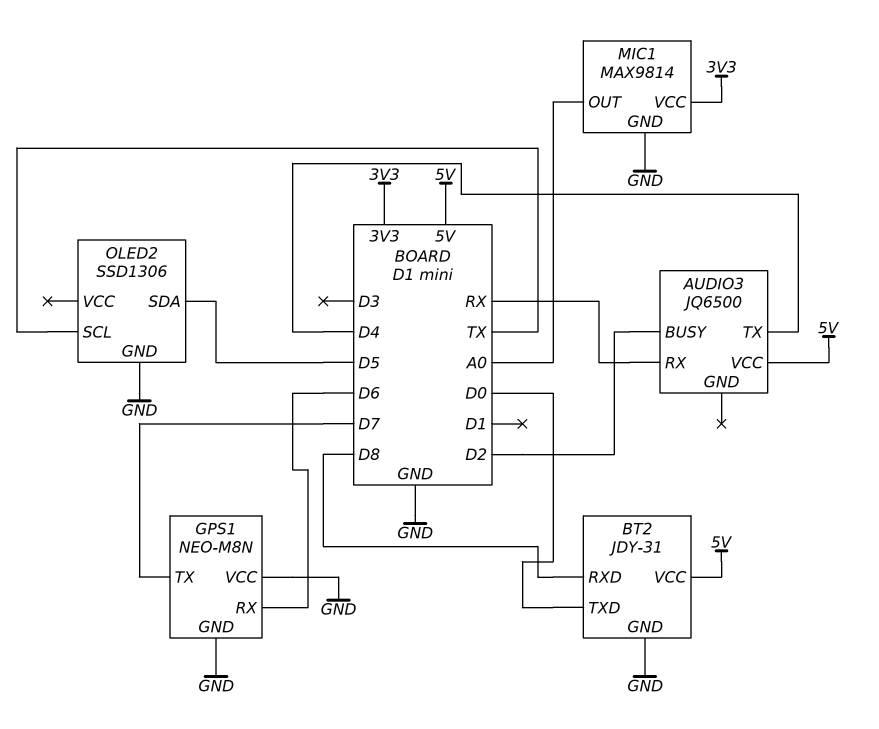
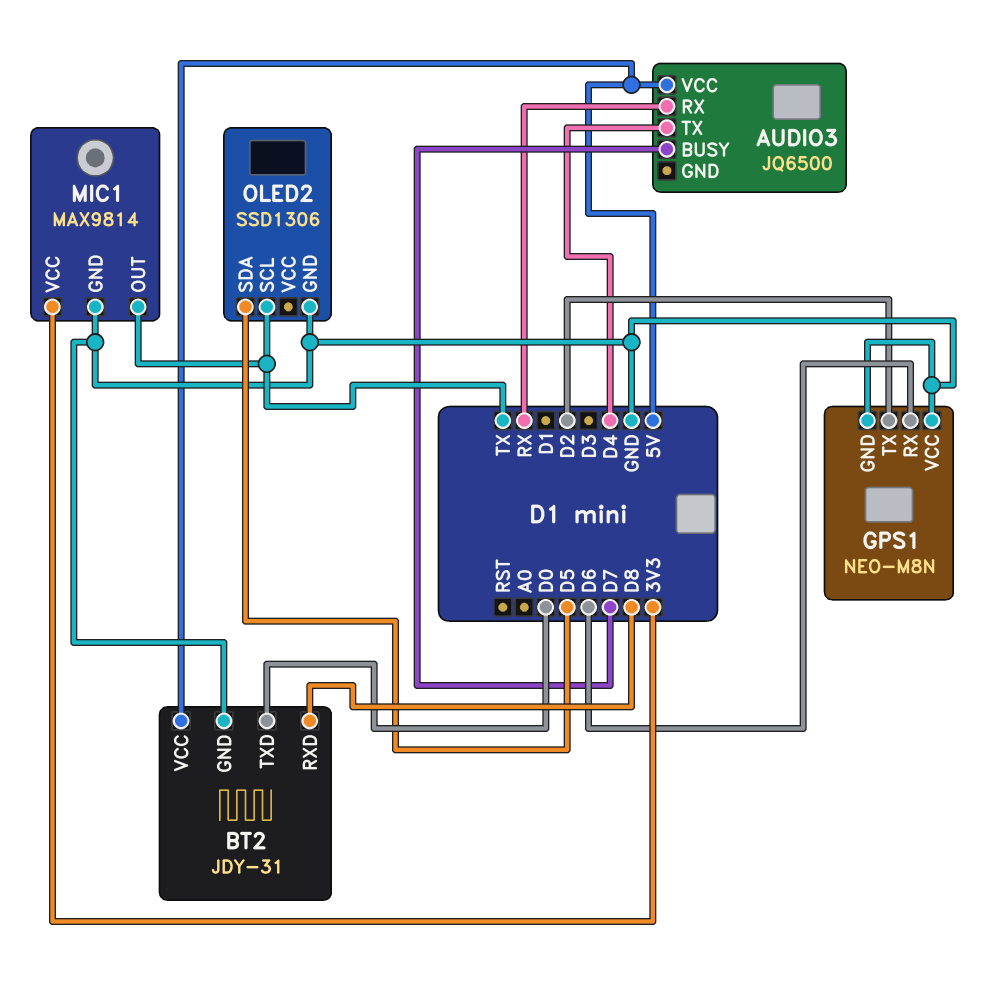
AUDIO3 pin BUSY: D2 -> D7
GPS1 pin TX: D7 -> D2
MIC1 pin OUT: A0 -> TX

